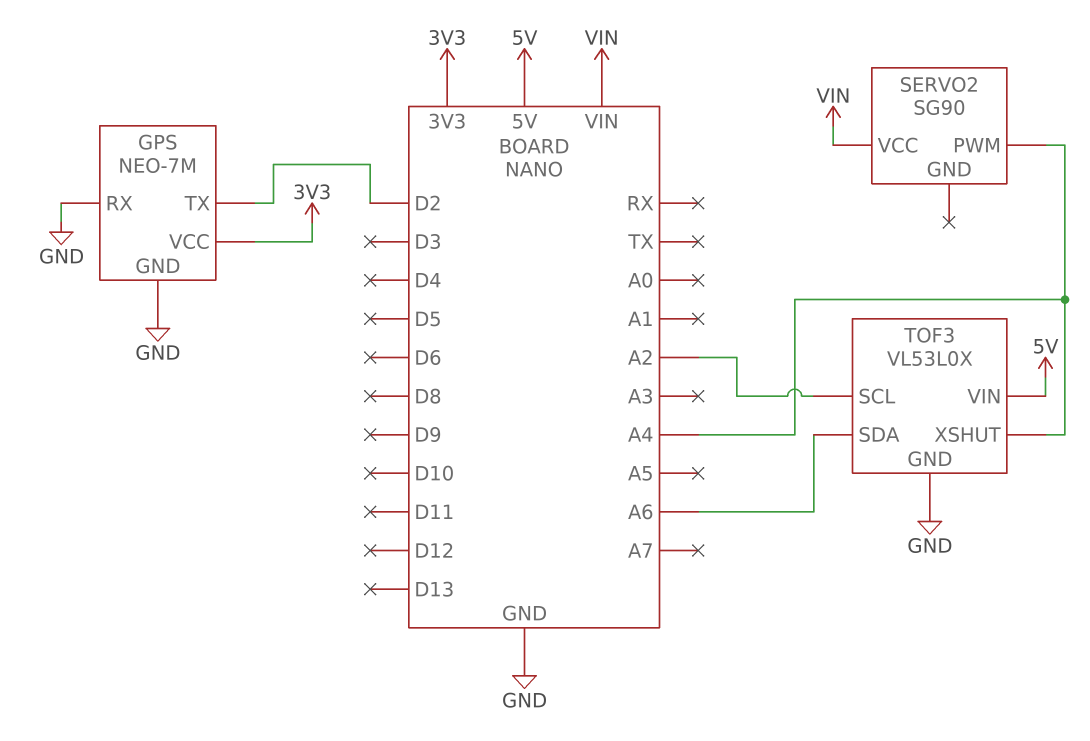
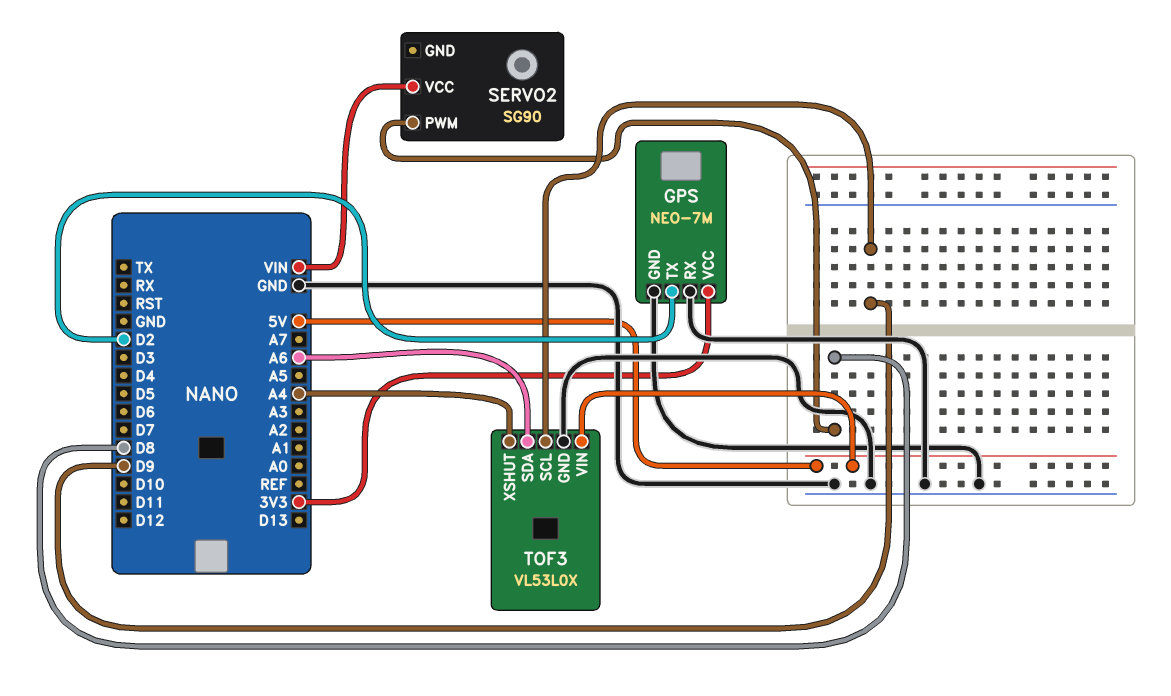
SERVO2 pin PWM: A4 -> D8
TOF3 pin SCL: A2 -> D9

